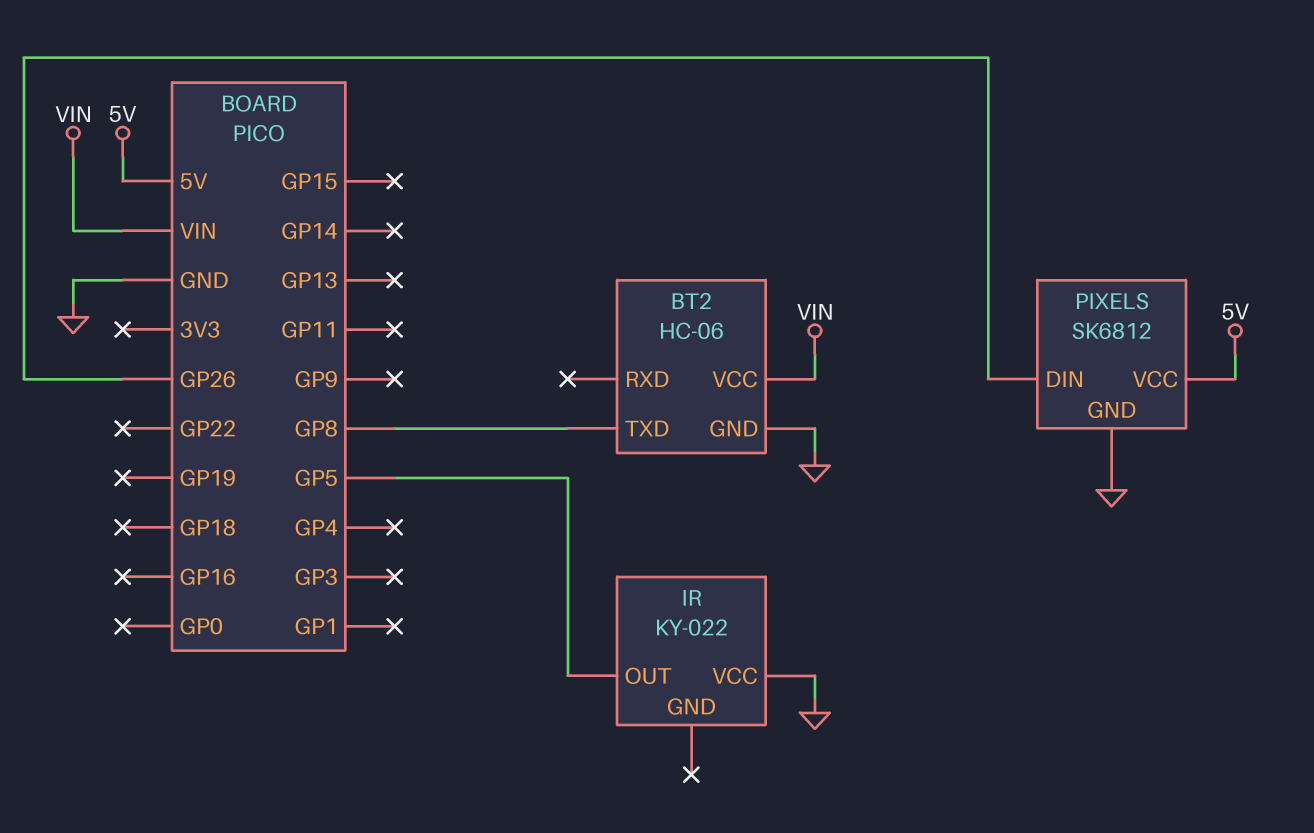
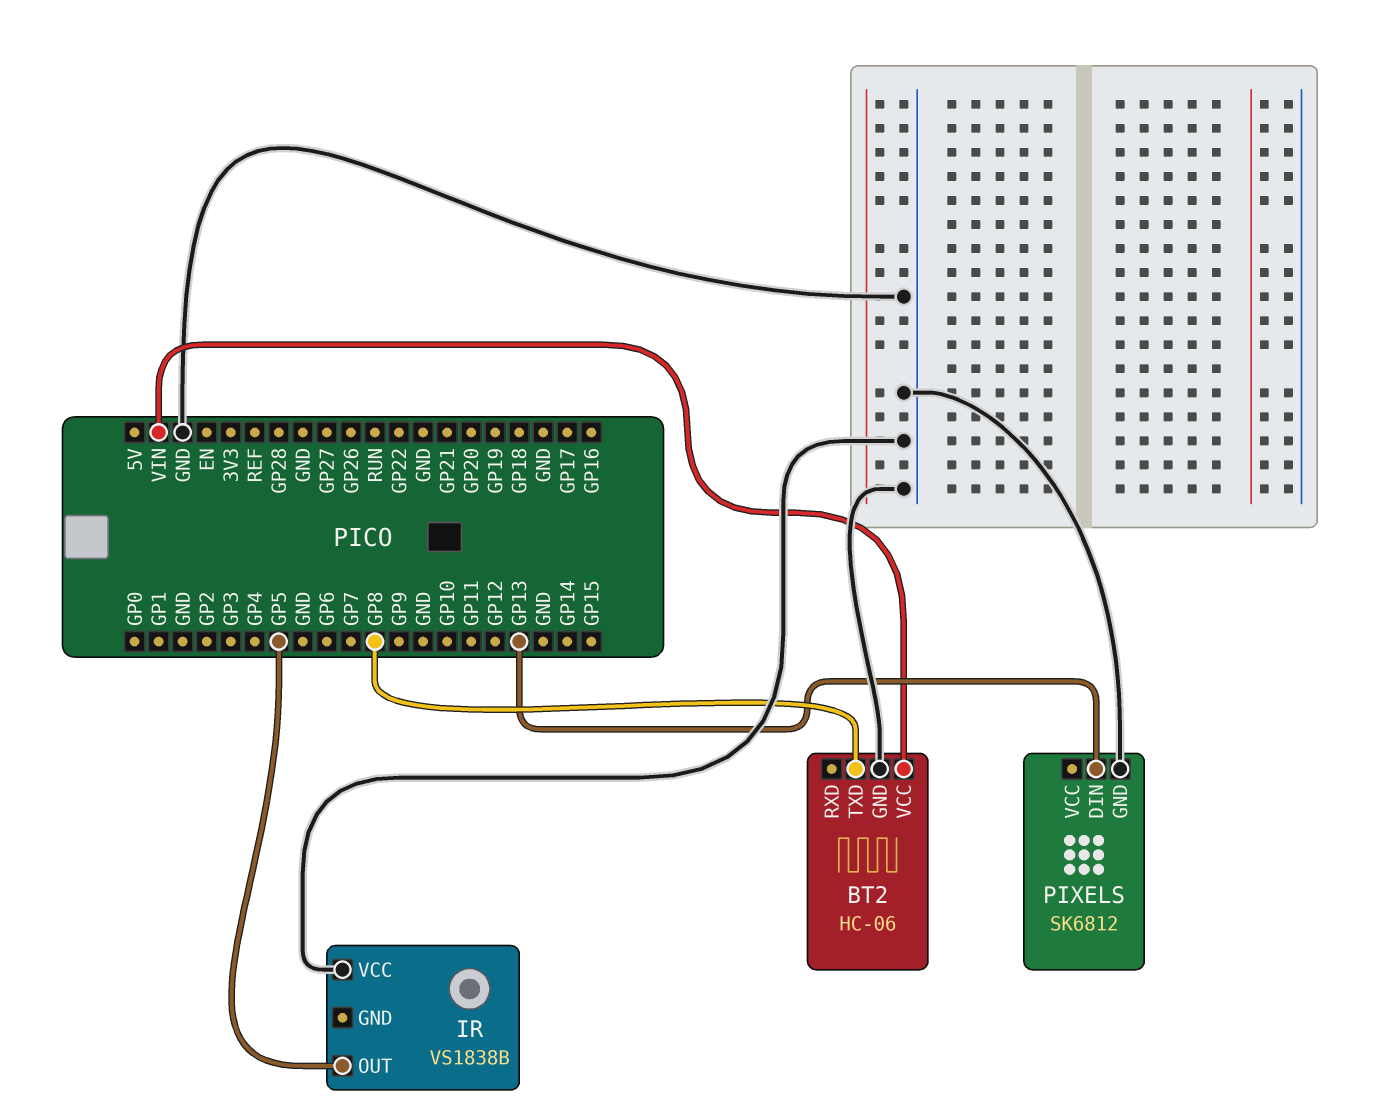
IR: KY-022 -> VS1838B
PIXELS pin DIN: GP26 -> GP13
PIXELS pin VCC: 5V -> none

